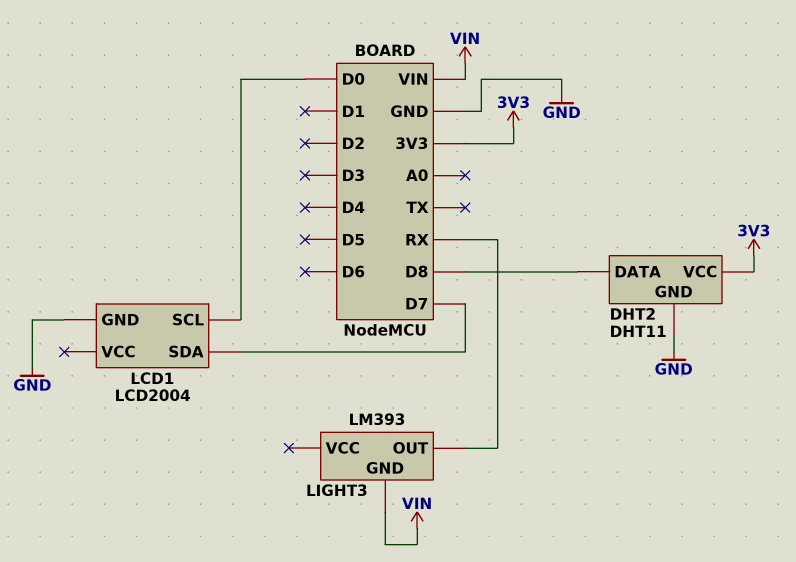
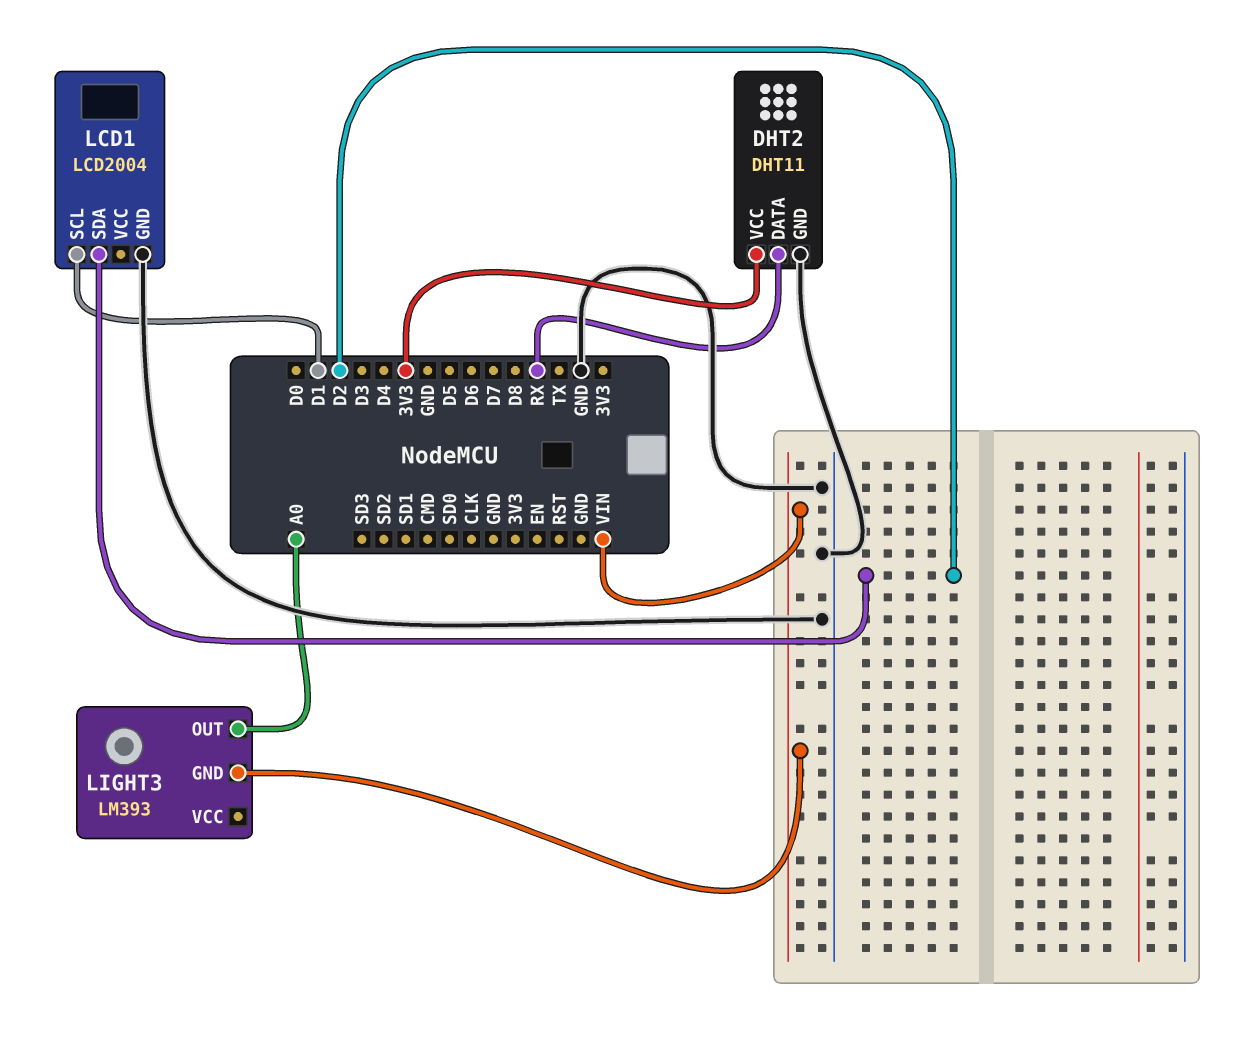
DHT2 pin DATA: D8 -> RX
LCD1 pin SCL: D0 -> D1
LCD1 pin SDA: D7 -> D2
LIGHT3 pin OUT: RX -> A0

